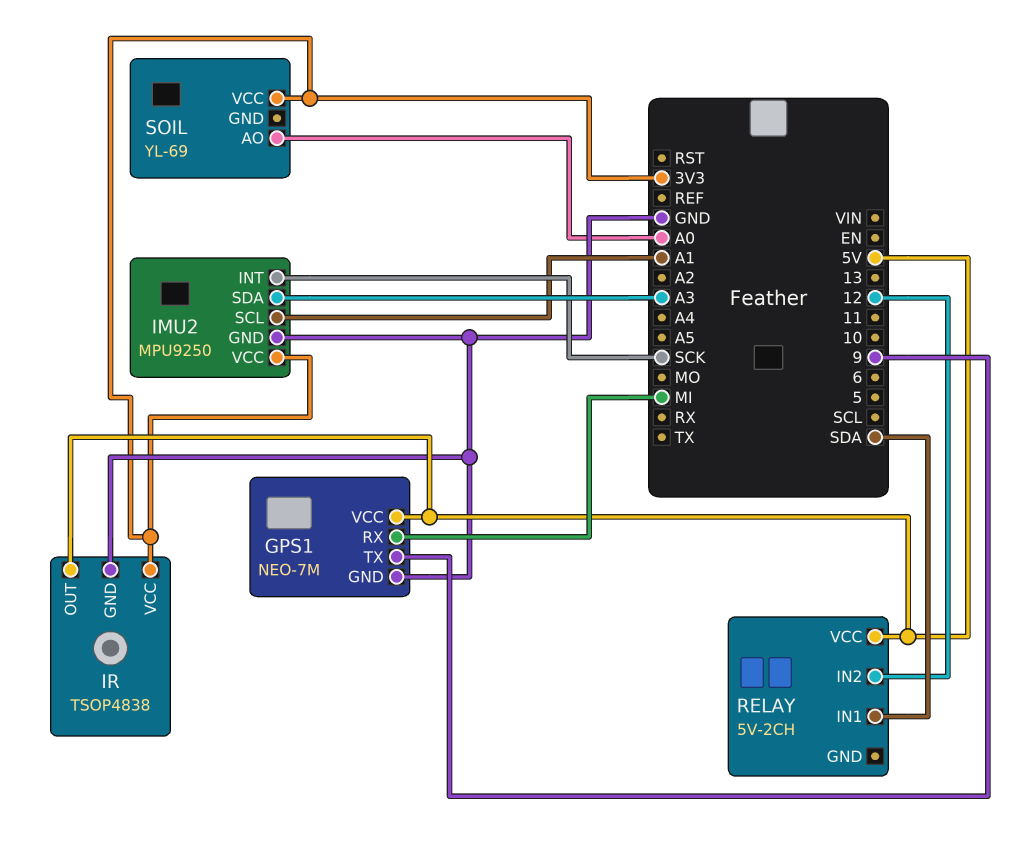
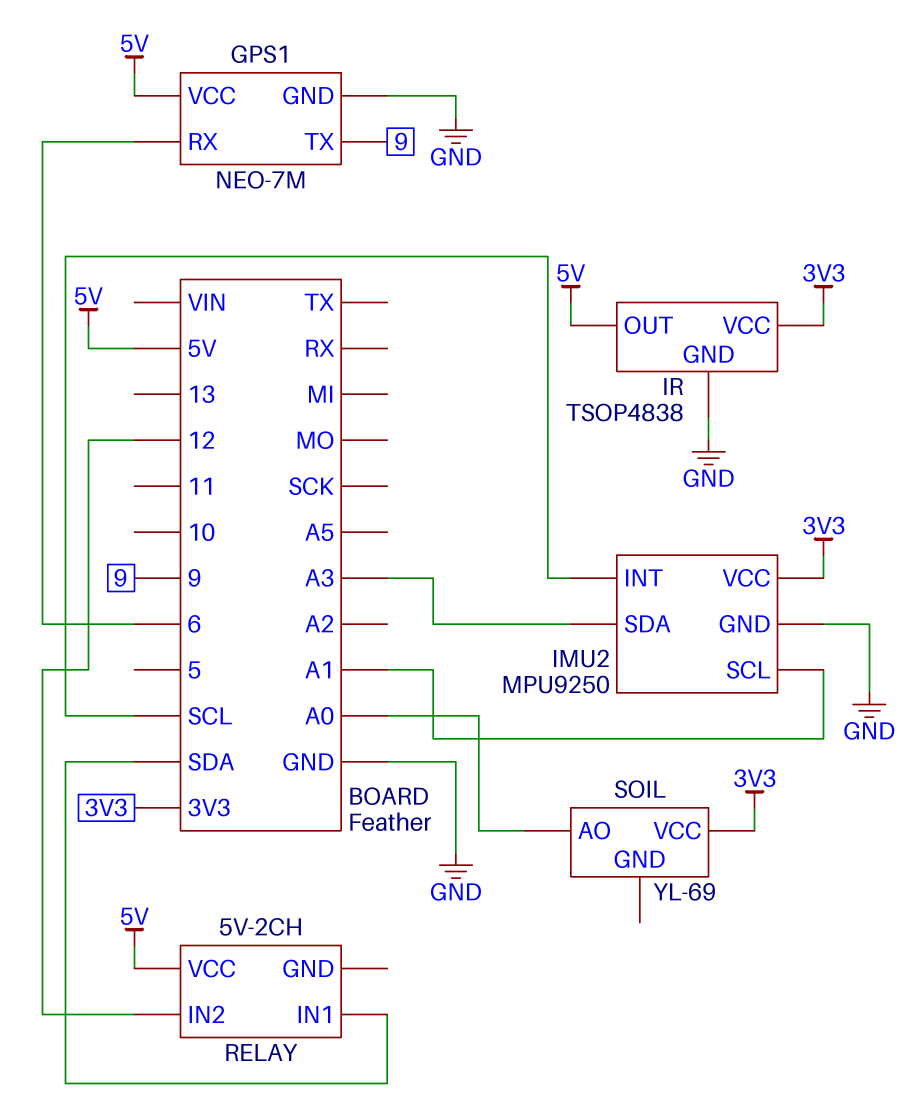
GPS1 pin RX: MI -> 6
IMU2 pin INT: SCK -> SCL

